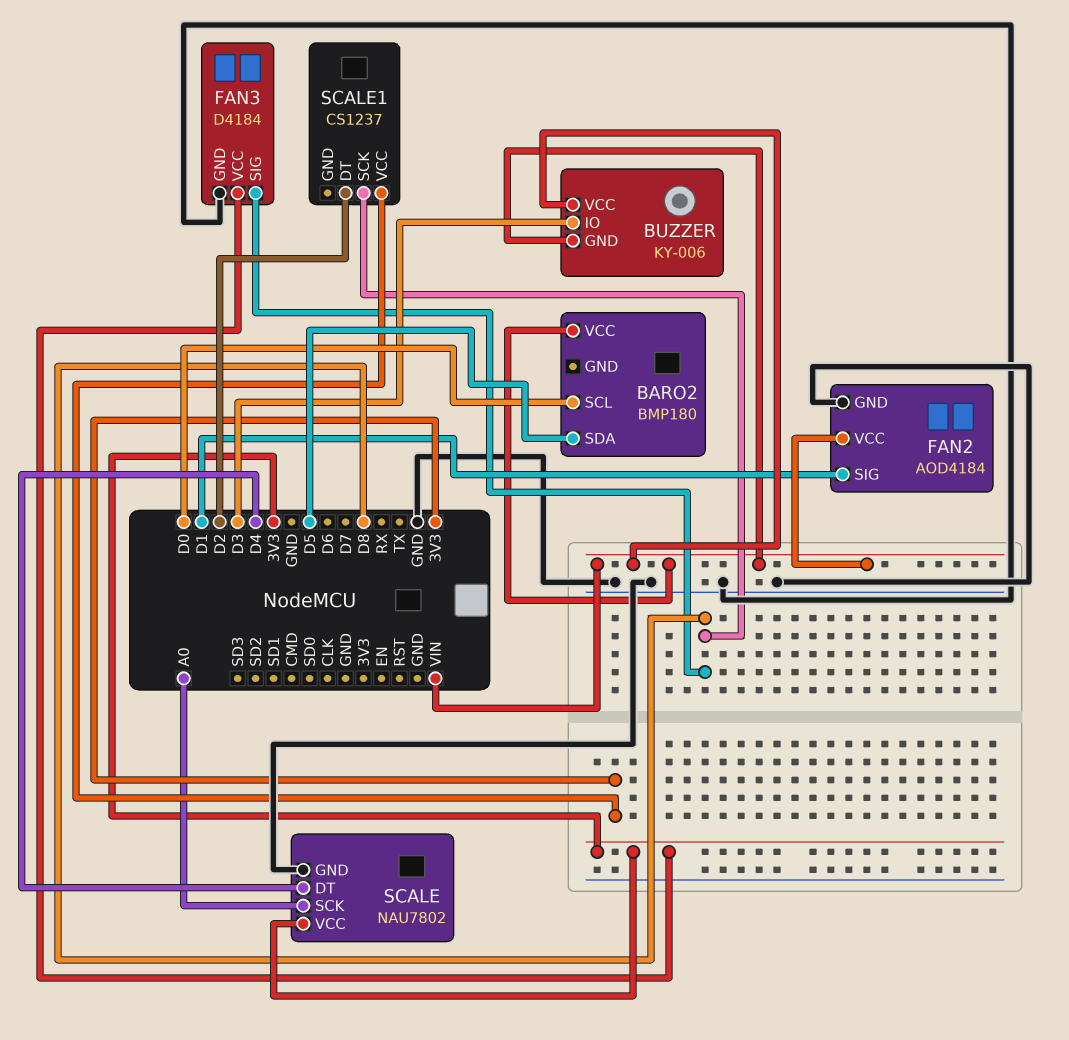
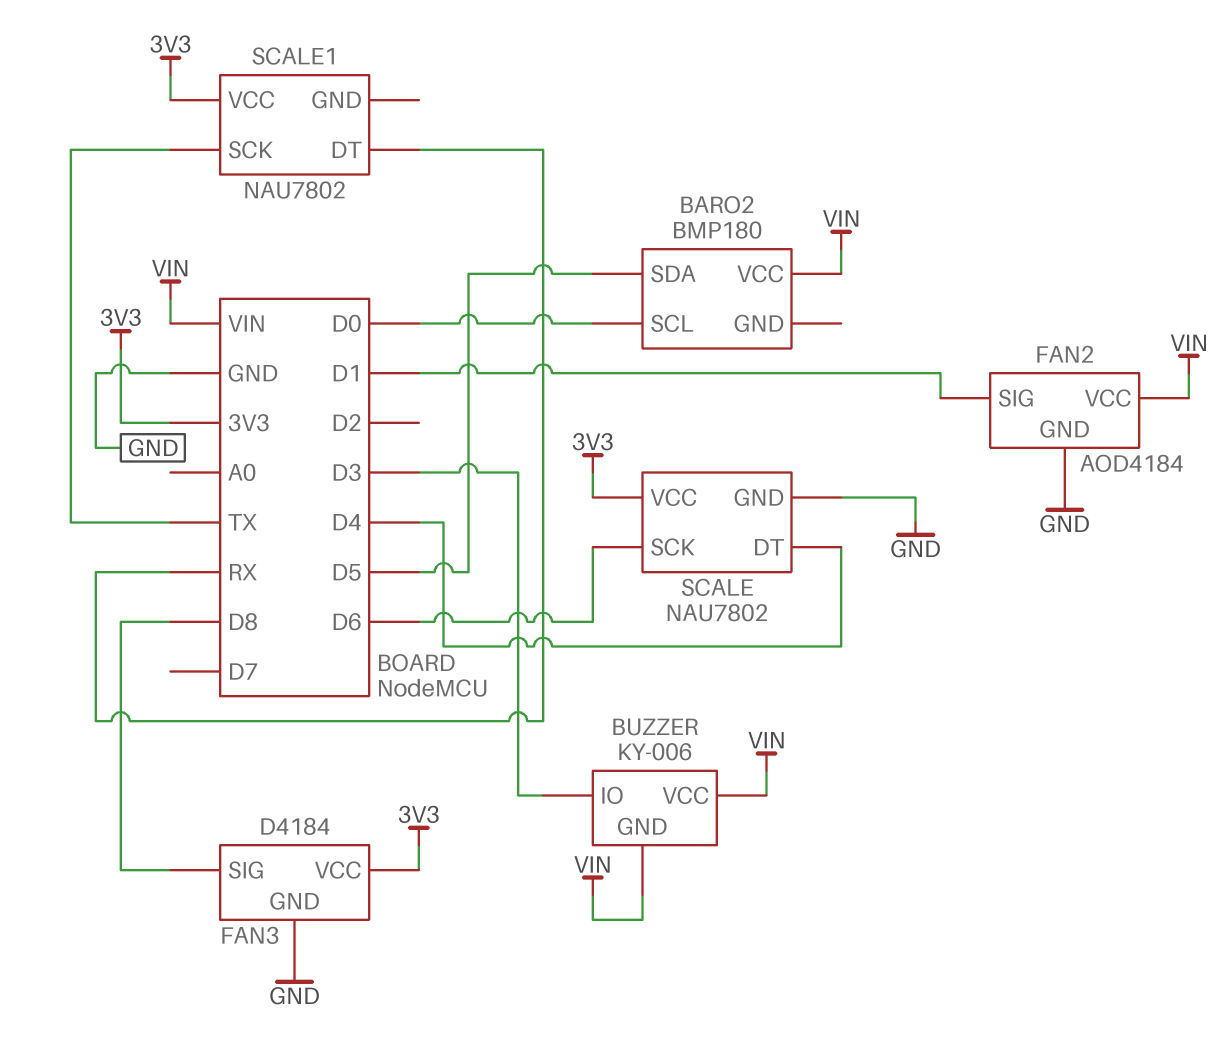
SCALE pin SCK: A0 -> D6
SCALE1: CS1237 -> NAU7802
SCALE1 pin DT: D2 -> RX
SCALE1 pin SCK: D8 -> TX

